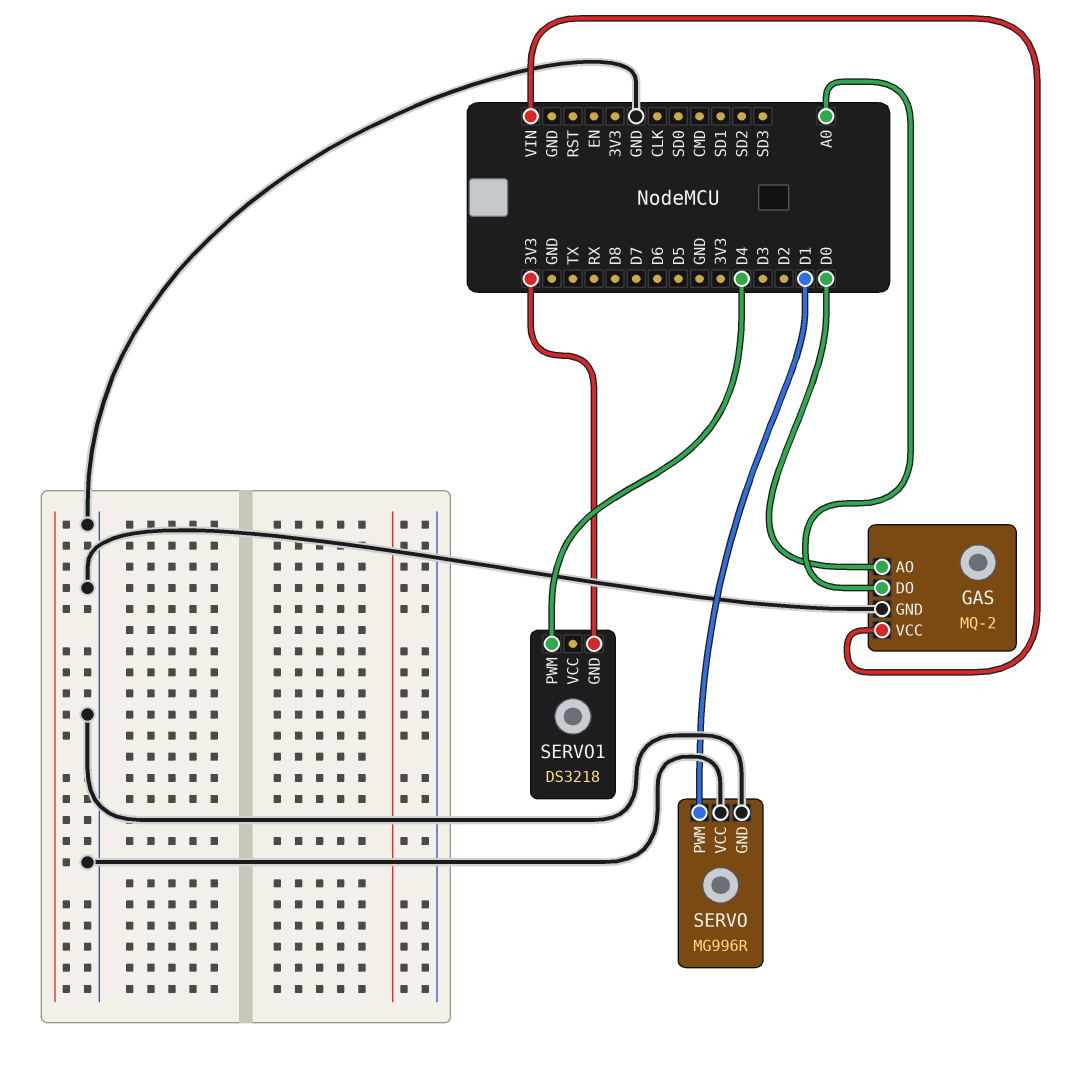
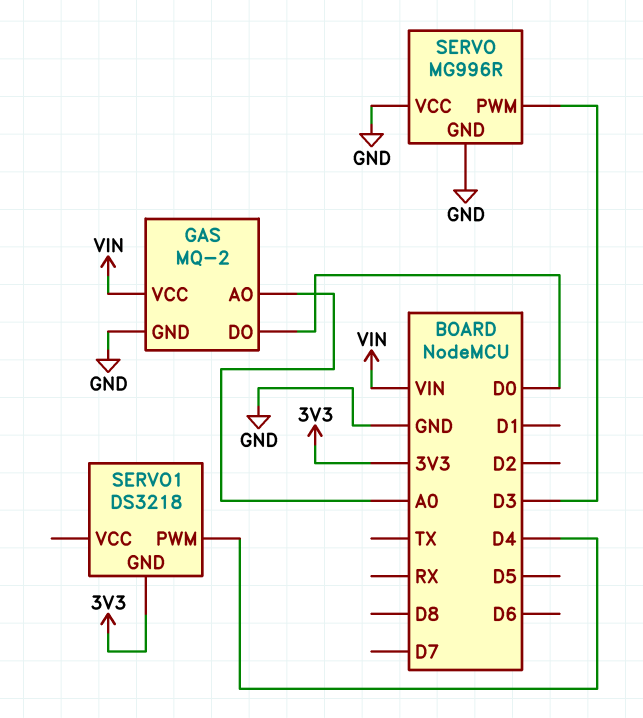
GAS pin AO: D0 -> A0
GAS pin DO: A0 -> D0
SERVO pin PWM: D1 -> D3

